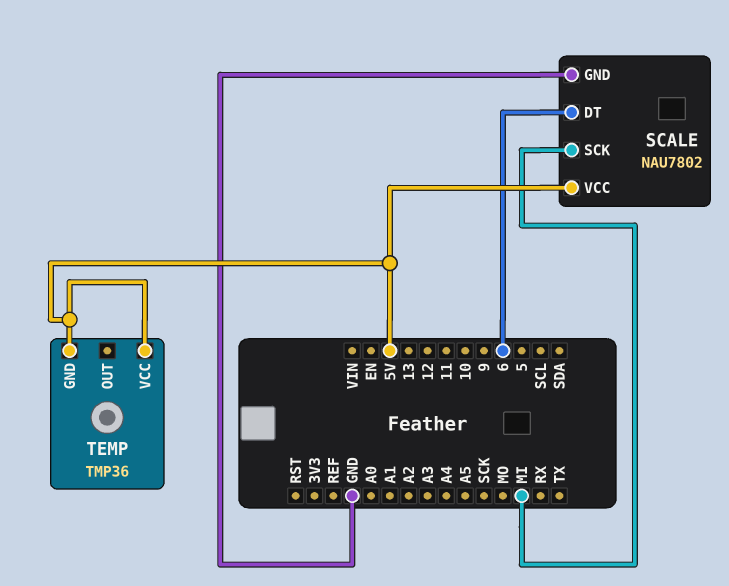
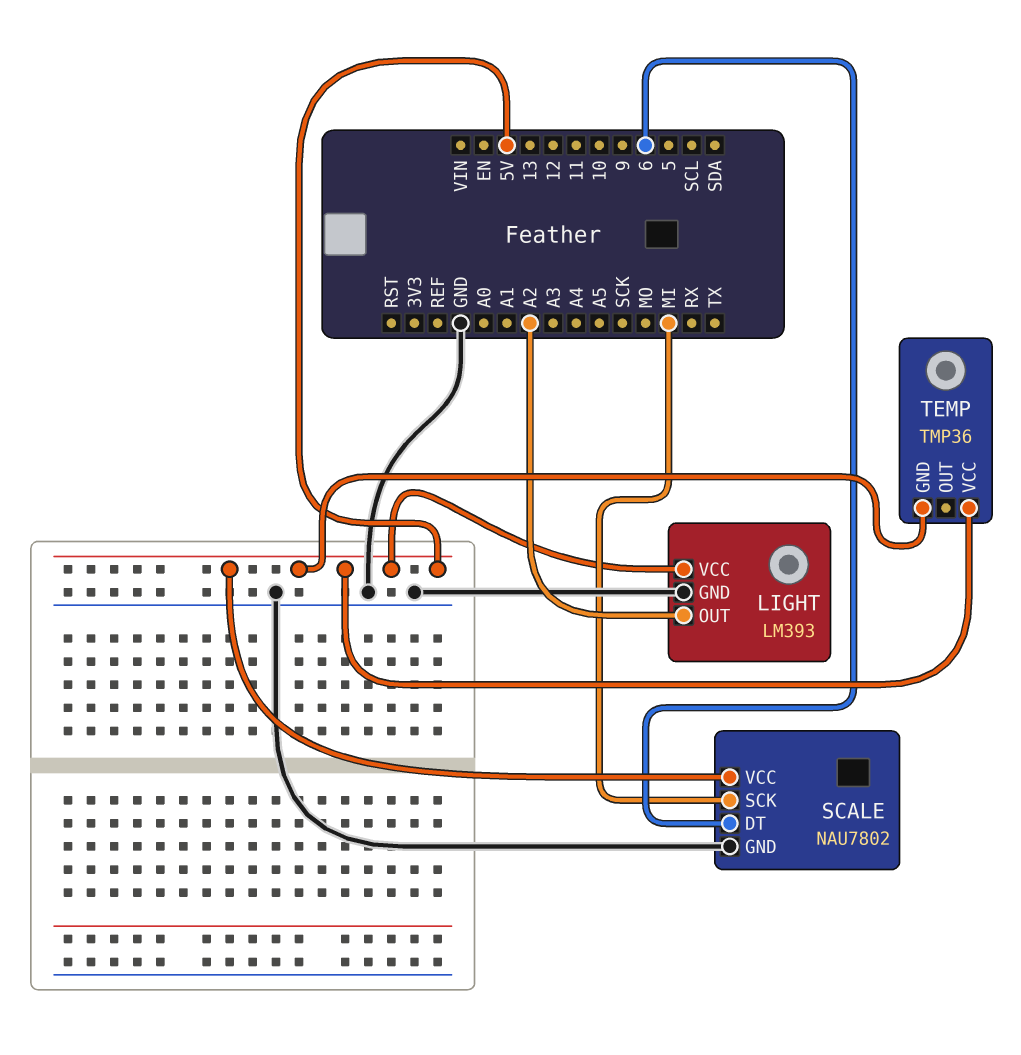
LIGHT: none -> LM393
LIGHT pin GND: none -> GND
LIGHT pin OUT: none -> A2
LIGHT pin VCC: none -> 5V

